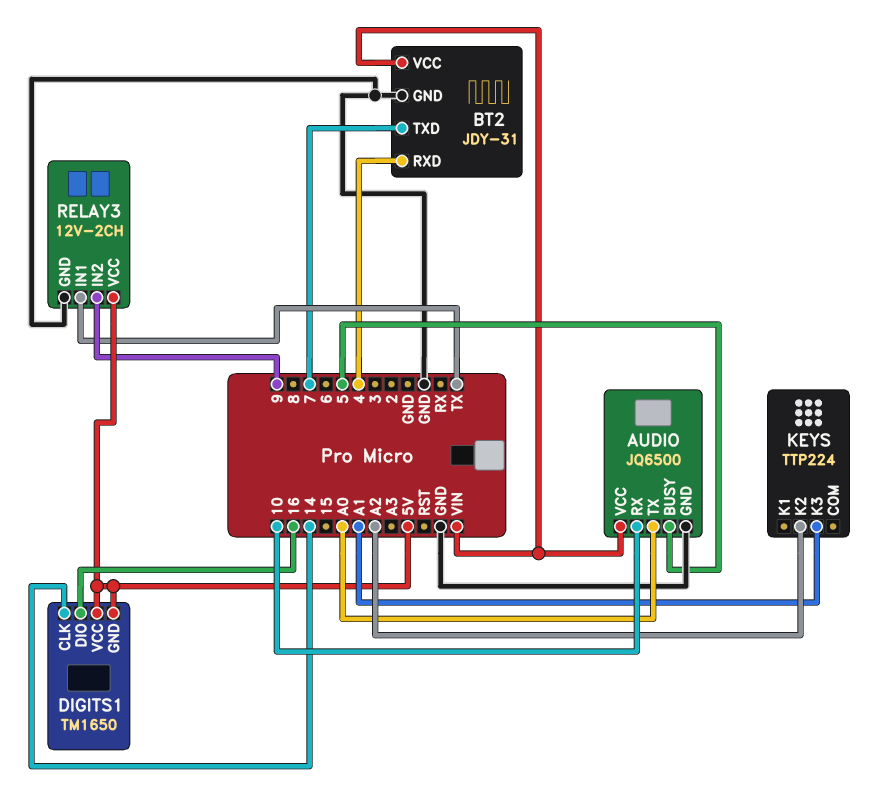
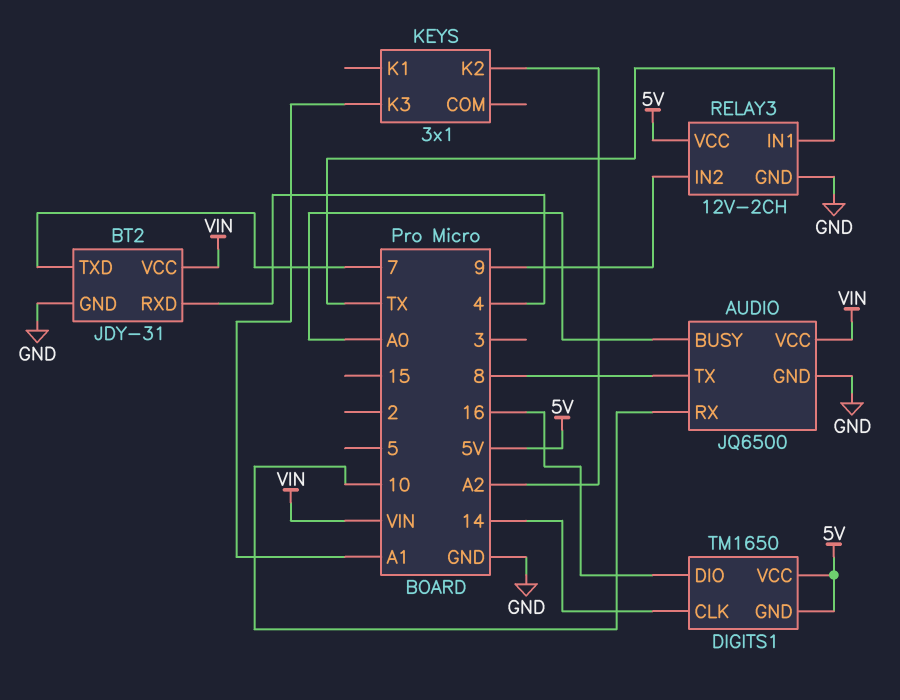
AUDIO pin BUSY: 5 -> A0
AUDIO pin TX: A0 -> 8
KEYS: TTP224 -> 3x1

